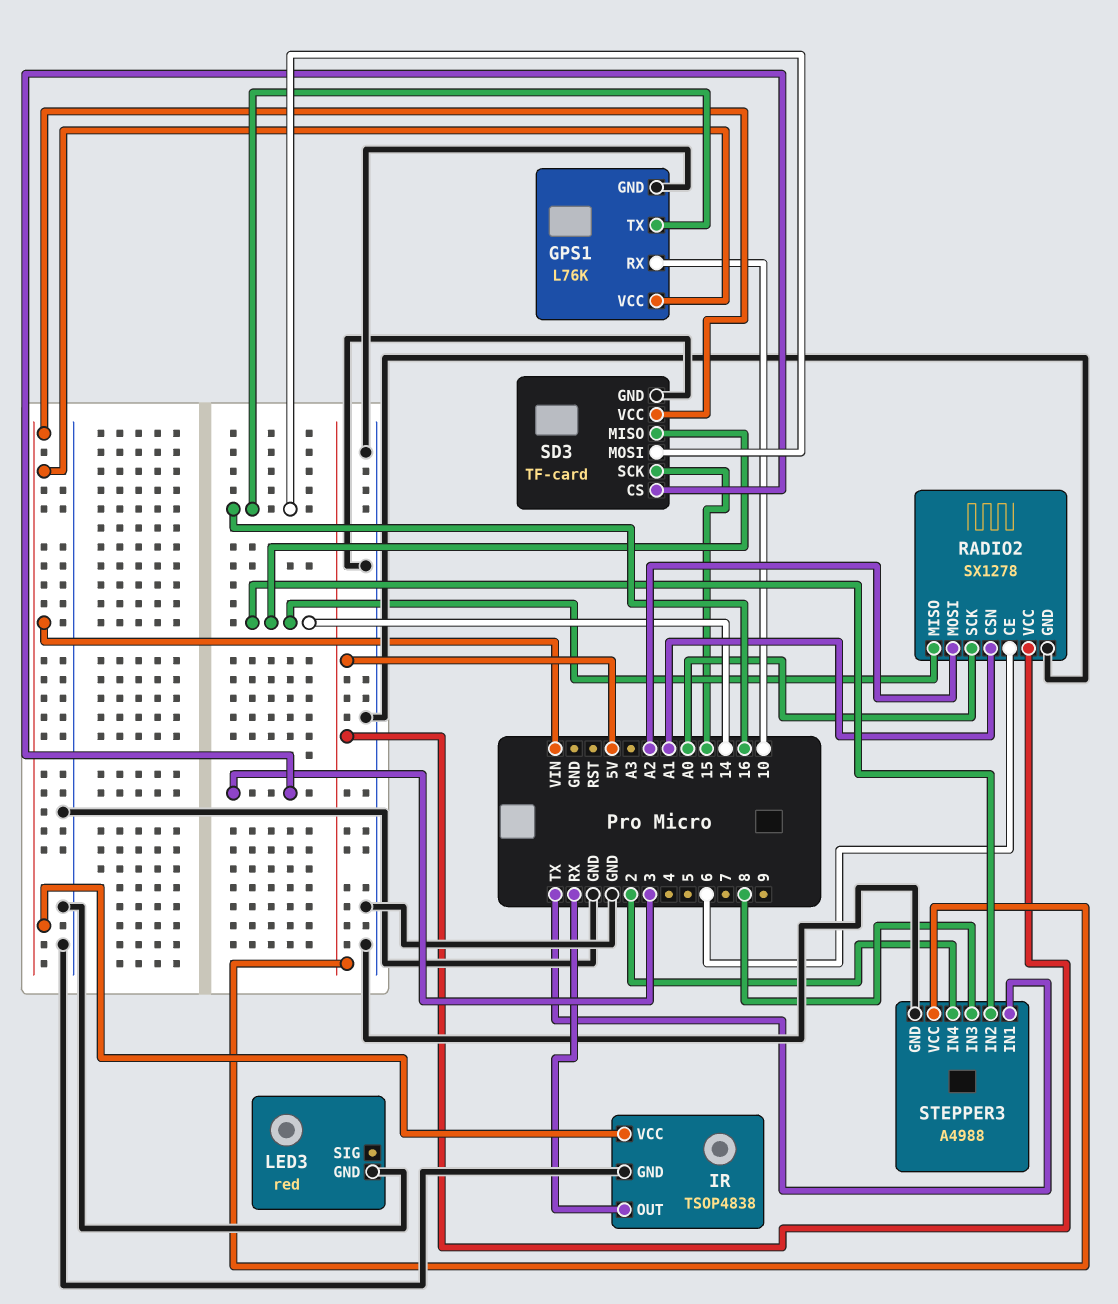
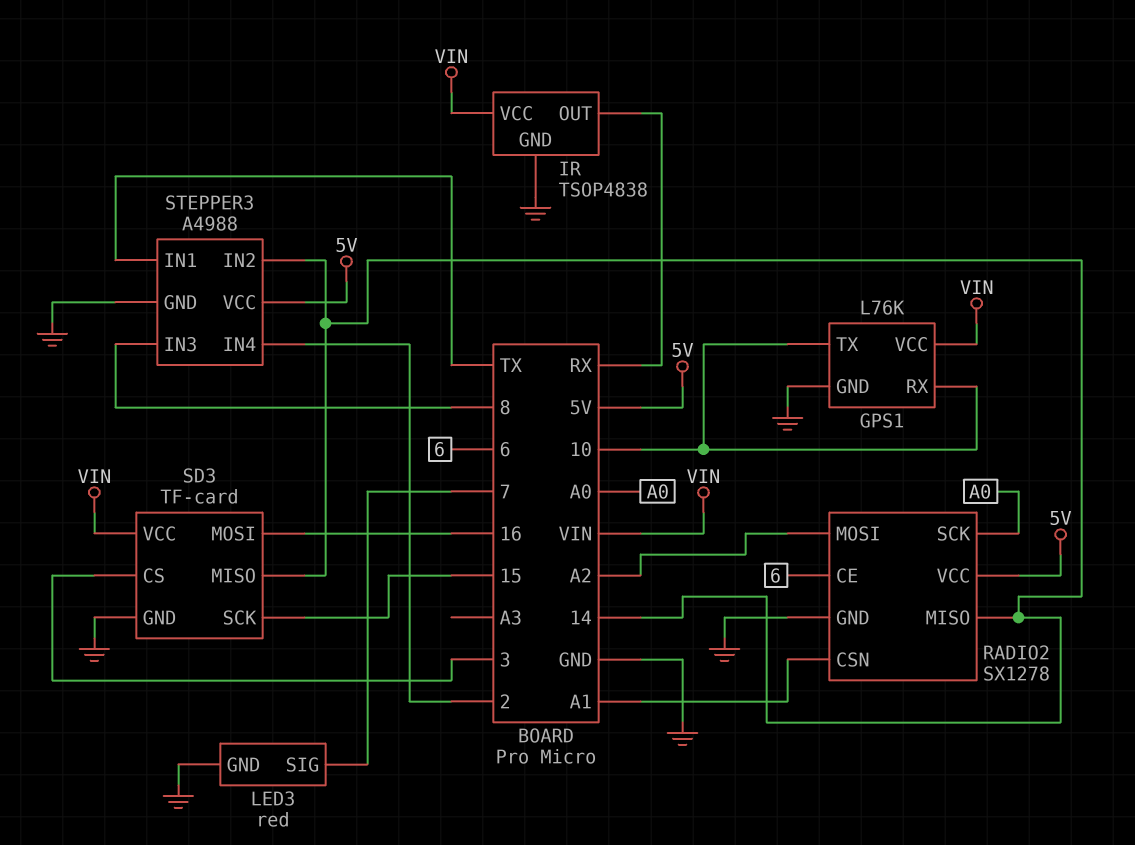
GPS1 pin TX: 16 -> 10
LED3 pin SIG: none -> 7

